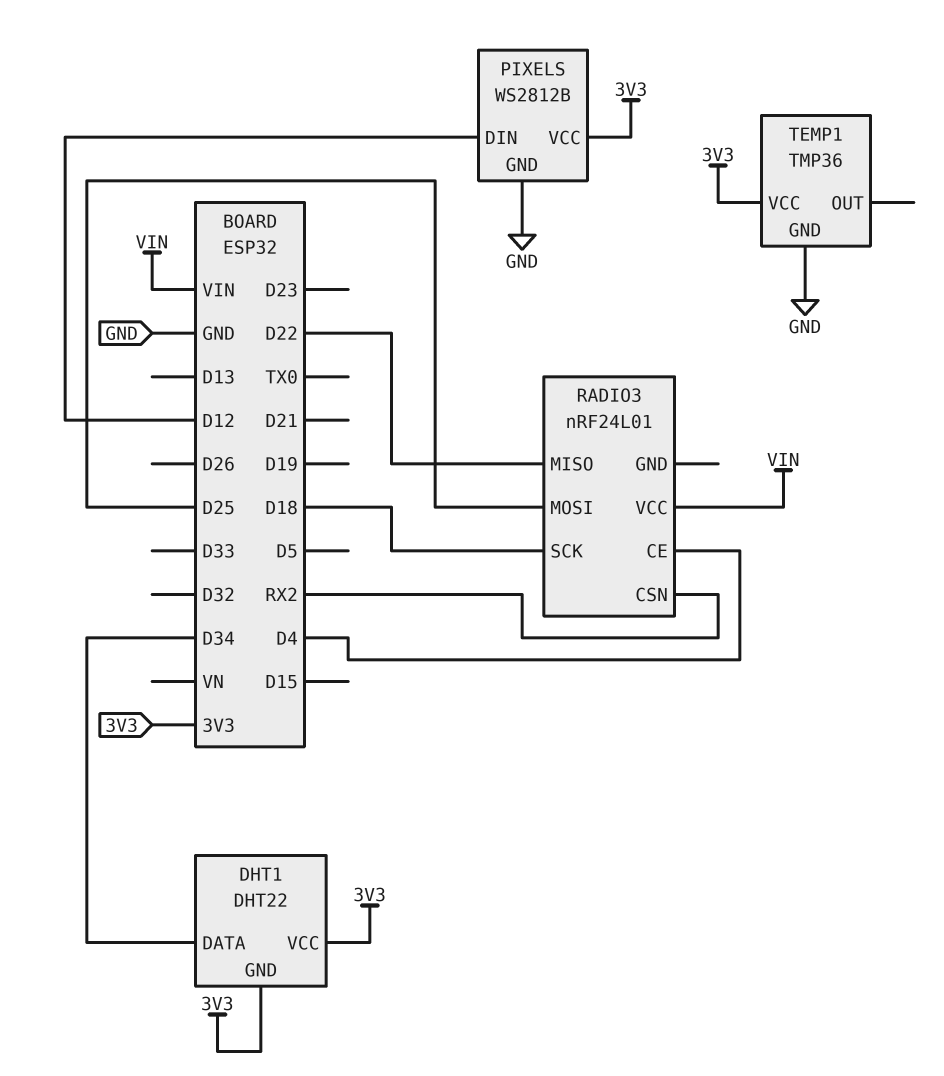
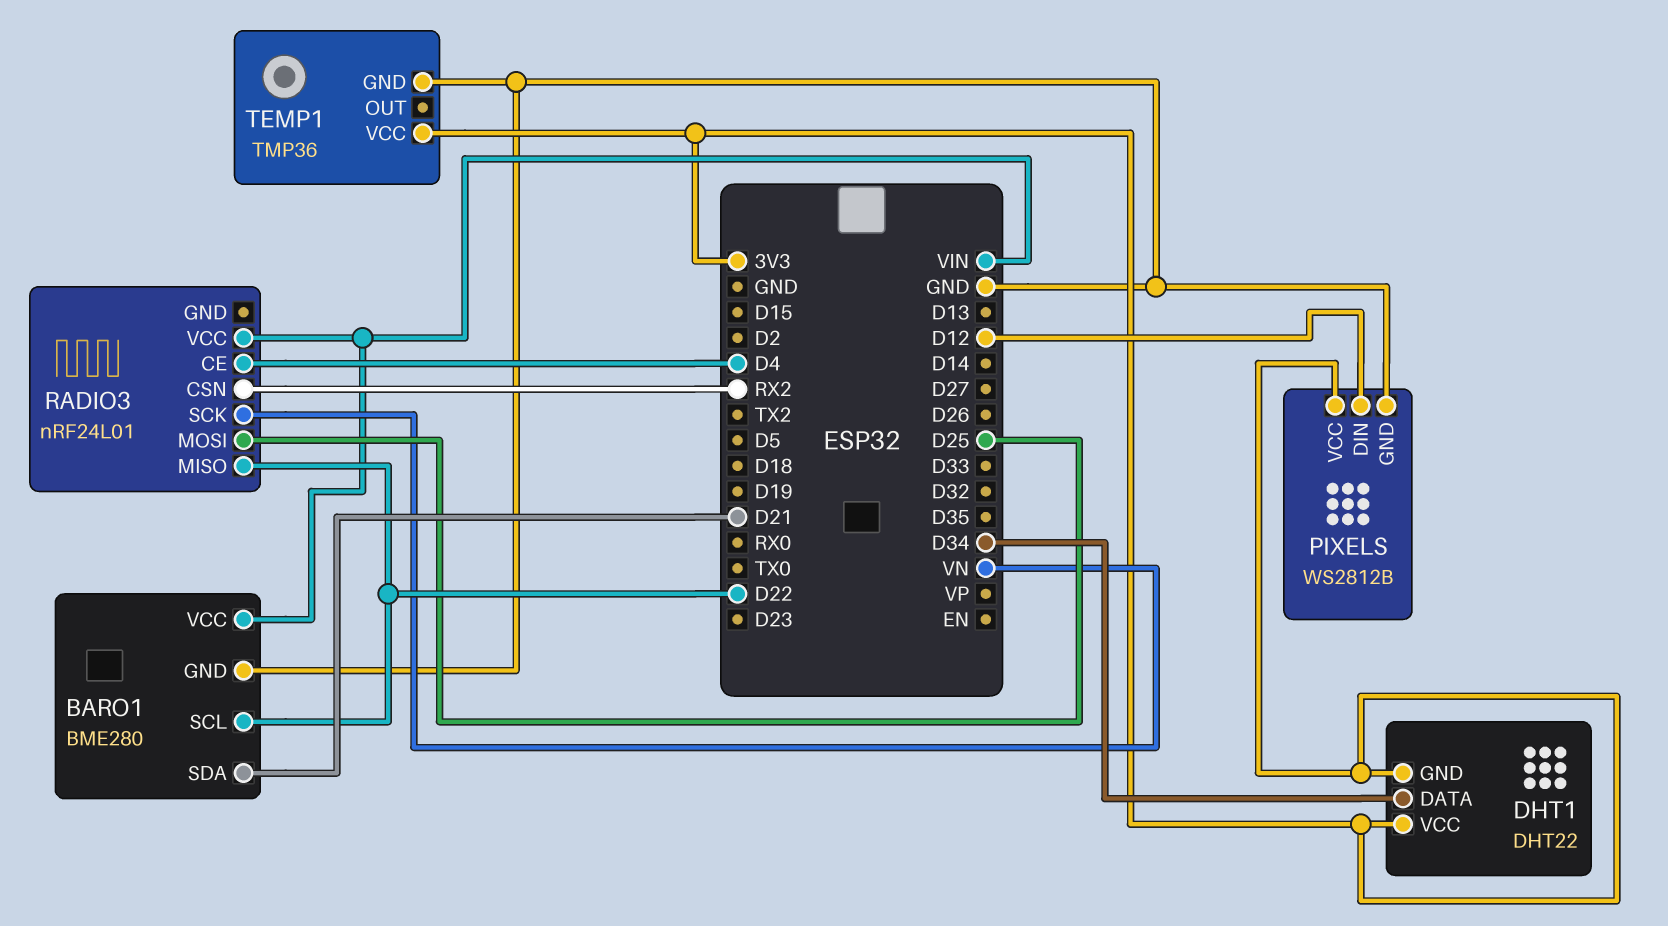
BARO1: none -> BME280
BARO1 pin GND: none -> GND
BARO1 pin SCL: none -> D22
BARO1 pin SDA: none -> D21
BARO1 pin VCC: none -> VIN
RADIO3 pin SCK: D18 -> VN

